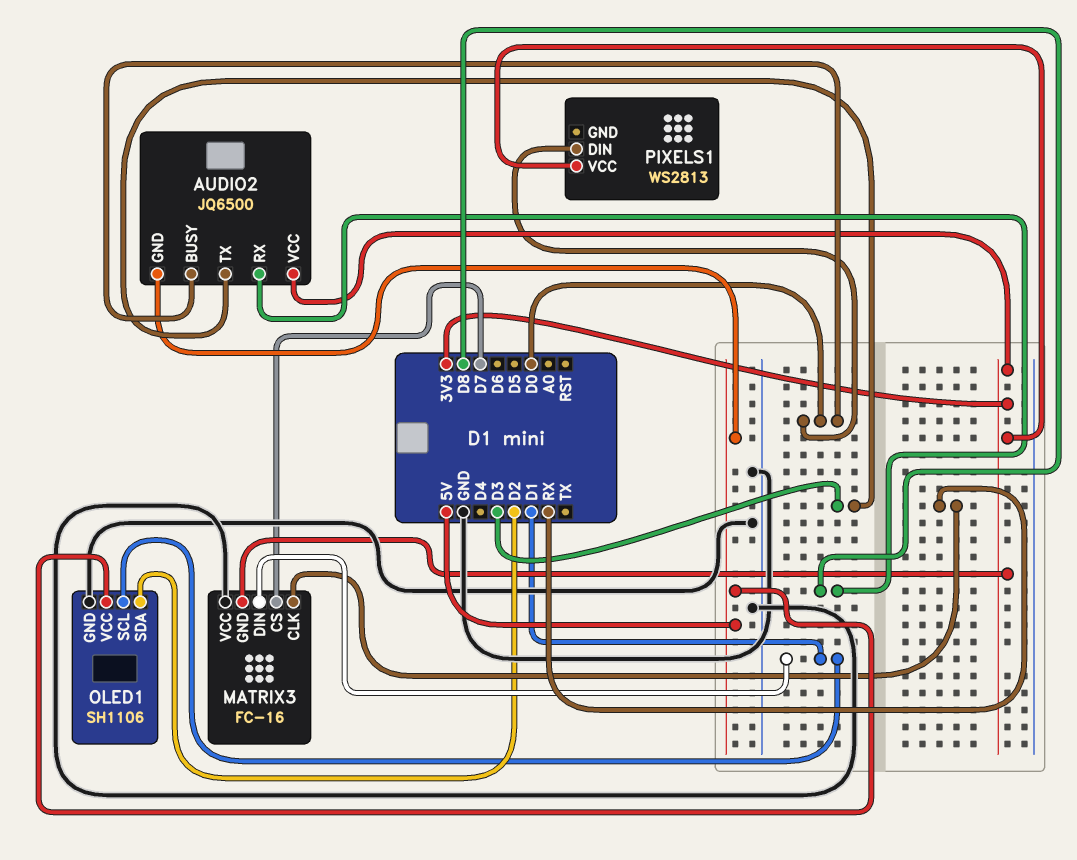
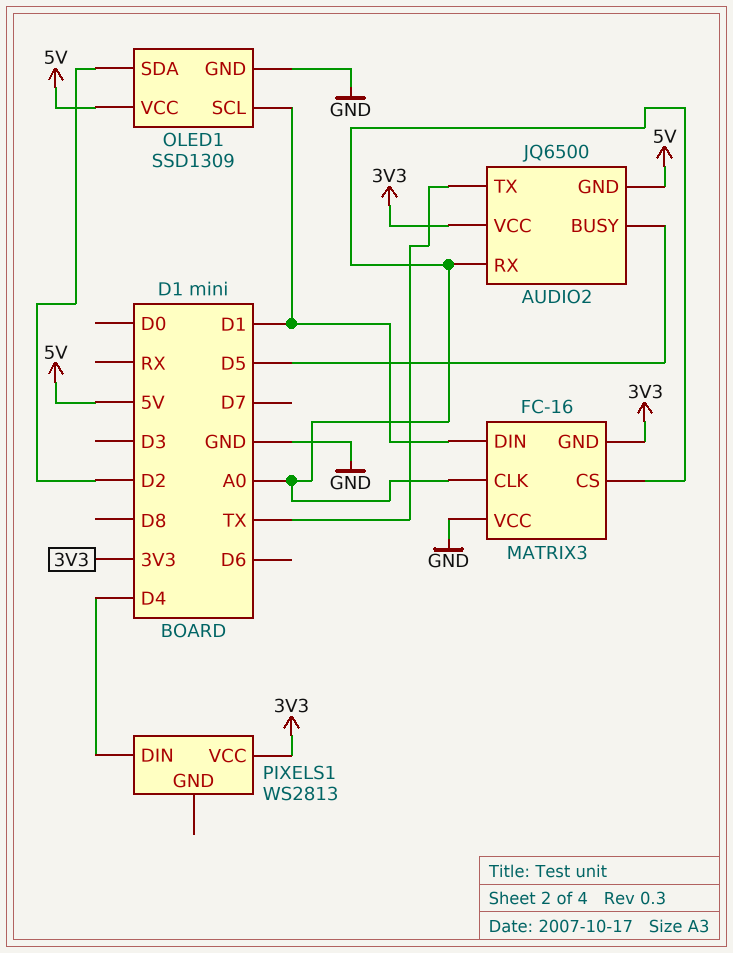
AUDIO2 pin BUSY: D0 -> D5
AUDIO2 pin RX: D8 -> A0
AUDIO2 pin TX: D3 -> TX
MATRIX3 pin CLK: RX -> A0
MATRIX3 pin CS: D7 -> A0
OLED1: SH1106 -> SSD1309
PIXELS1 pin DIN: D0 -> D4

